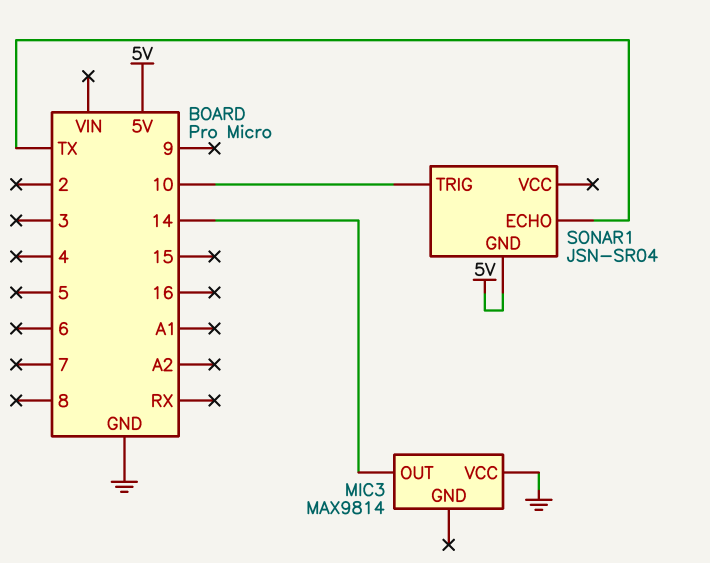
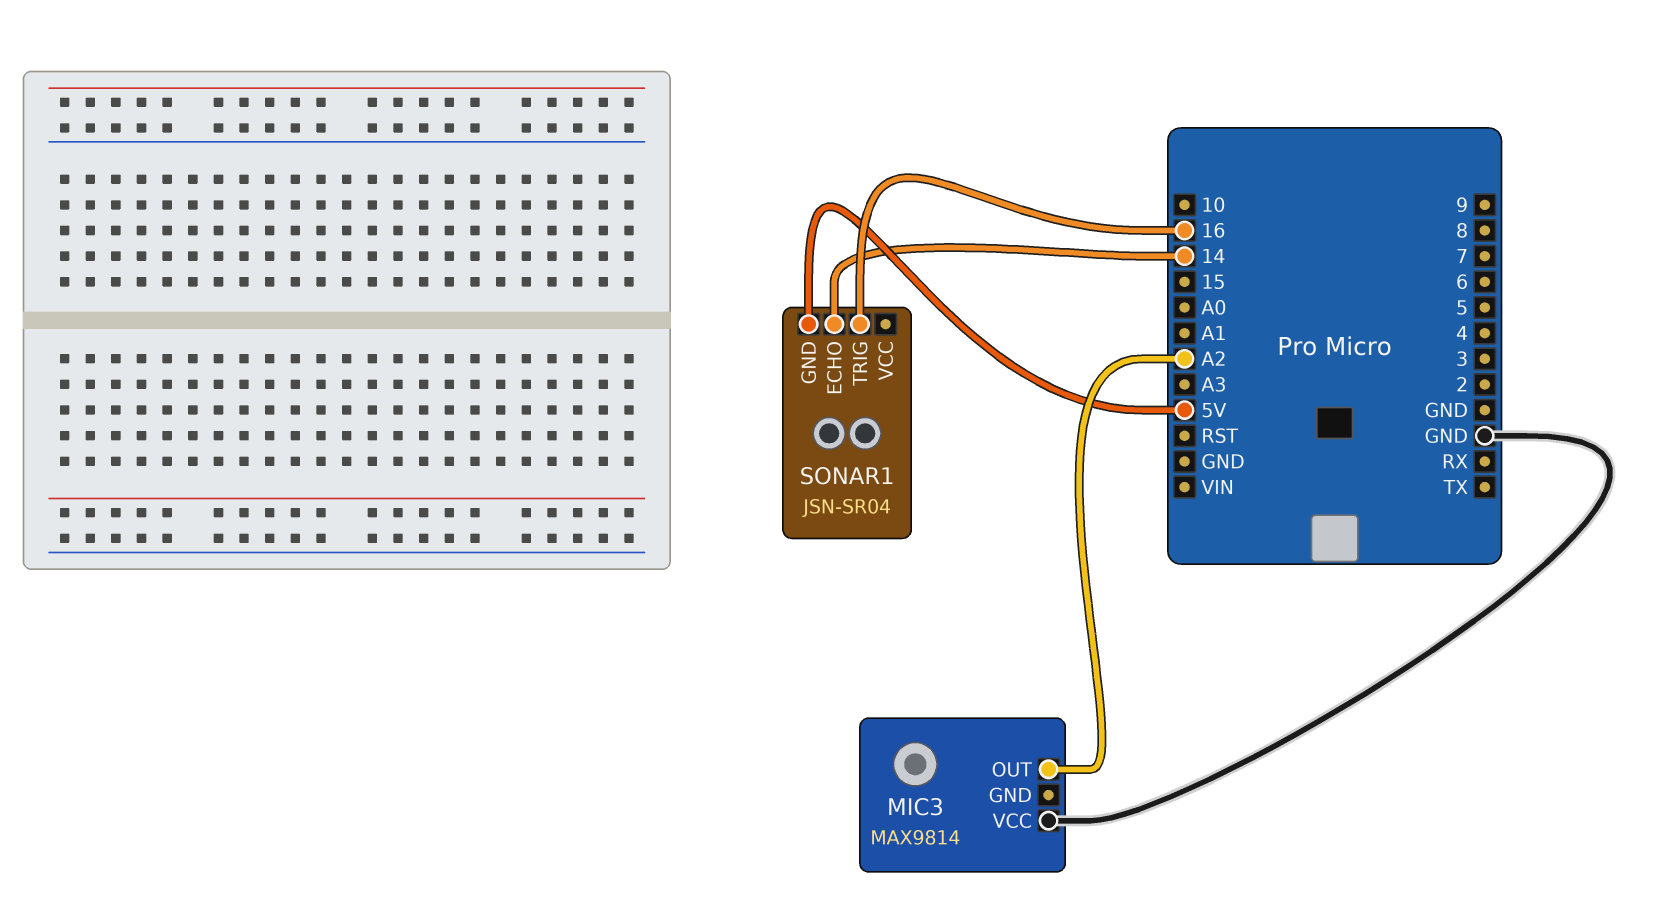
MIC3 pin OUT: 14 -> A2
SONAR1 pin ECHO: TX -> 14
SONAR1 pin TRIG: 10 -> 16

